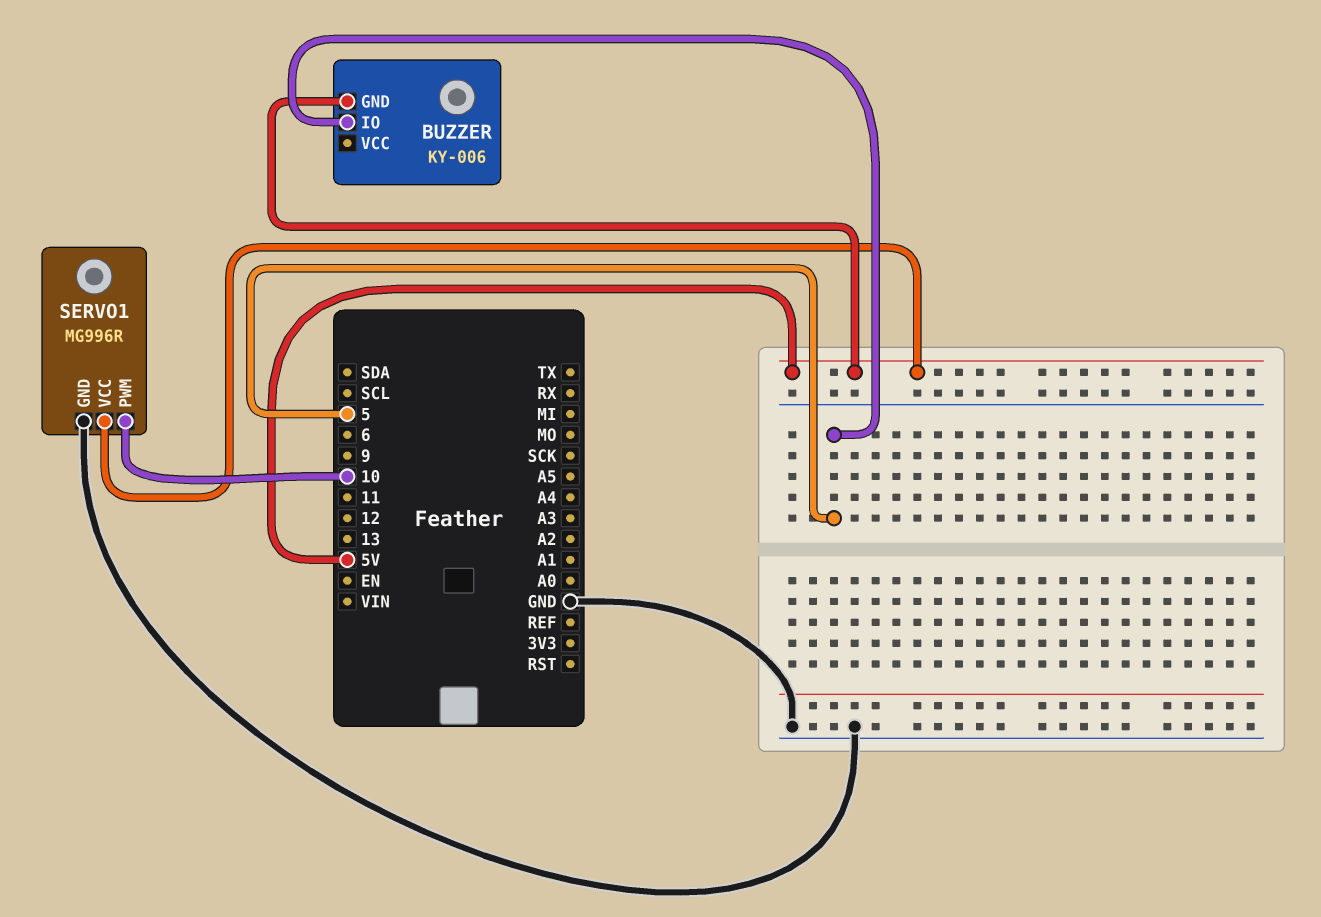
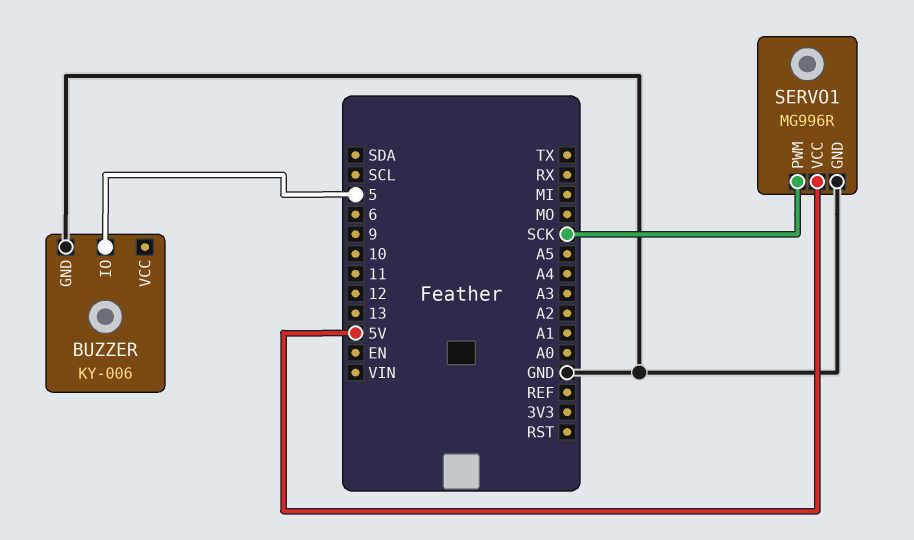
BUZZER pin GND: 5V -> GND
SERVO1 pin PWM: 10 -> SCK

